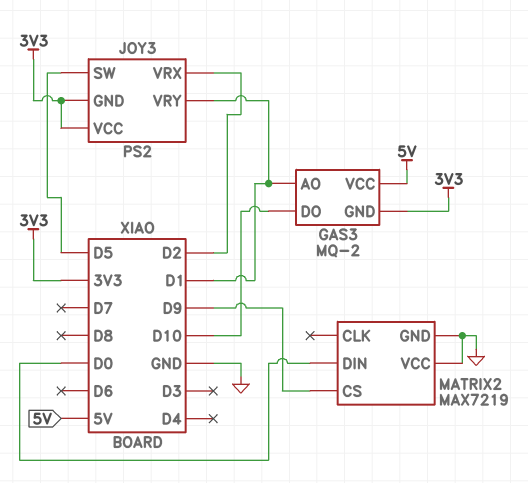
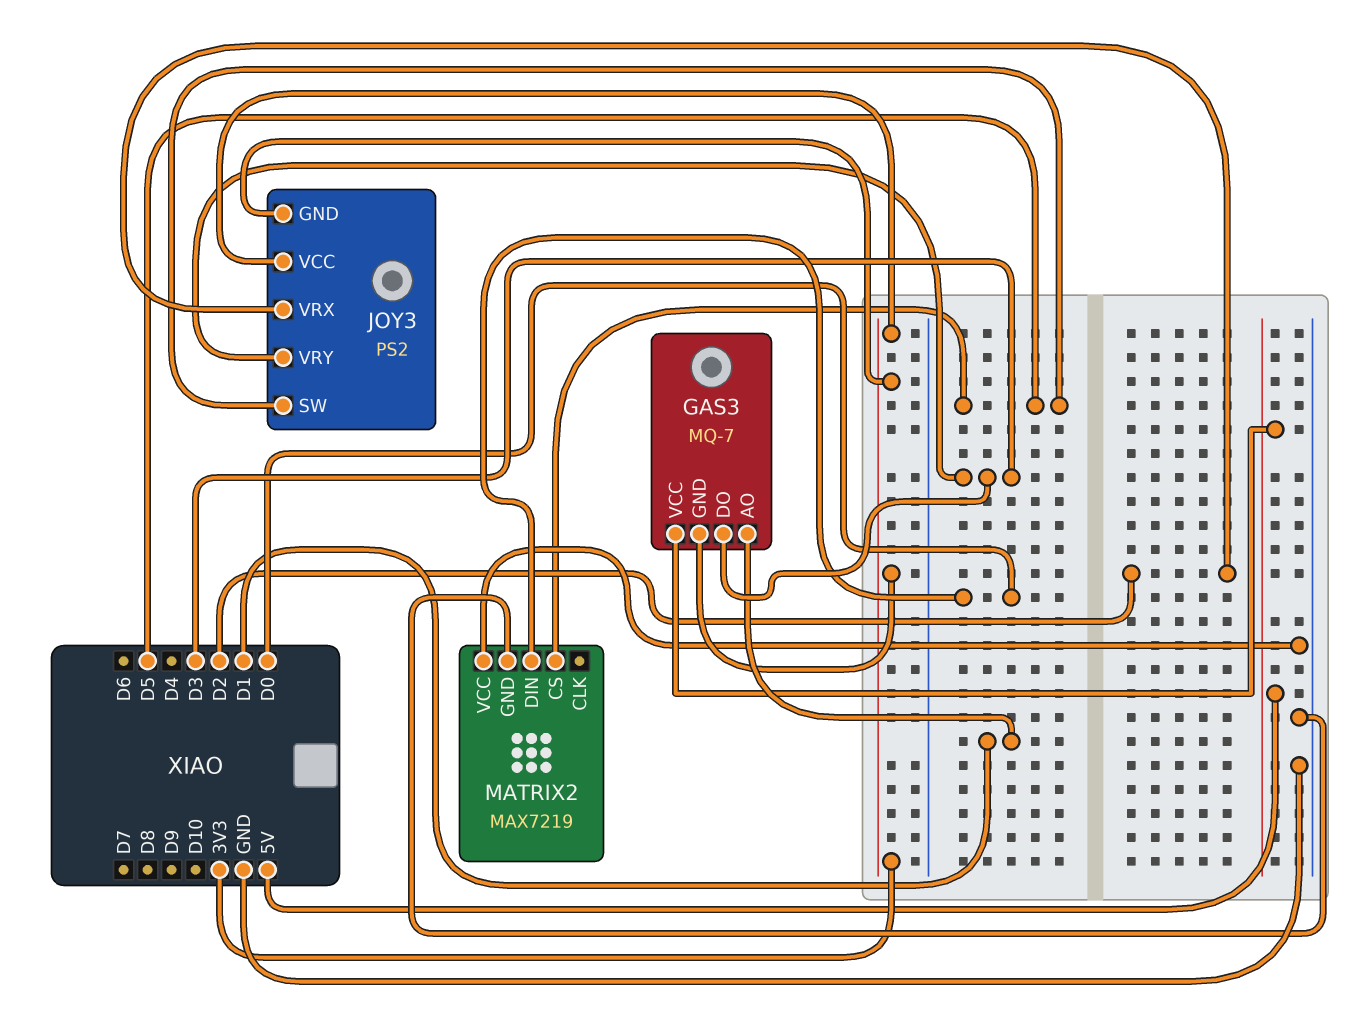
GAS3: MQ-2 -> MQ-7
GAS3 pin DO: D10 -> D3
JOY3 pin VRY: D1 -> D3
MATRIX2 pin CS: D9 -> D5

